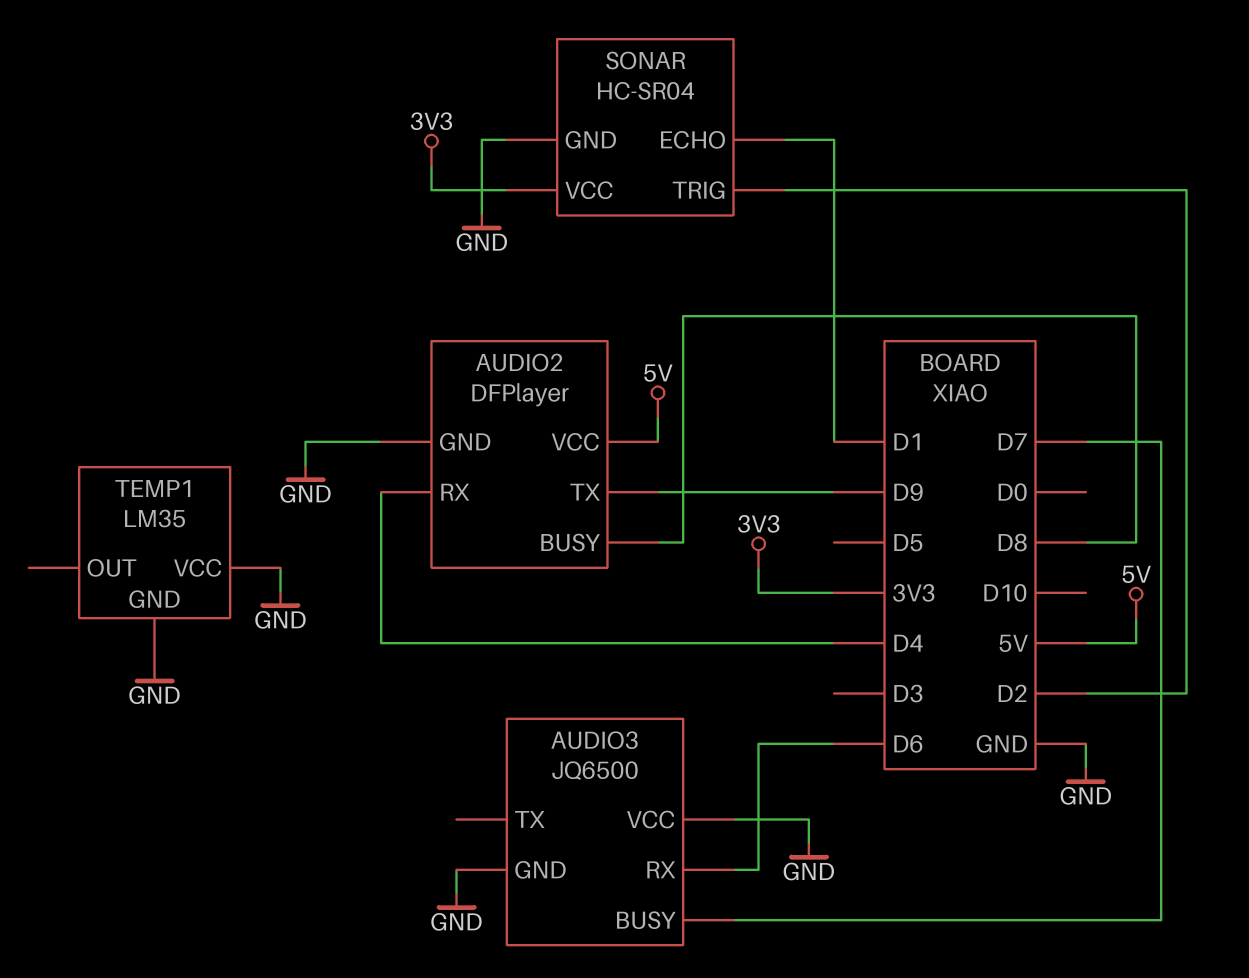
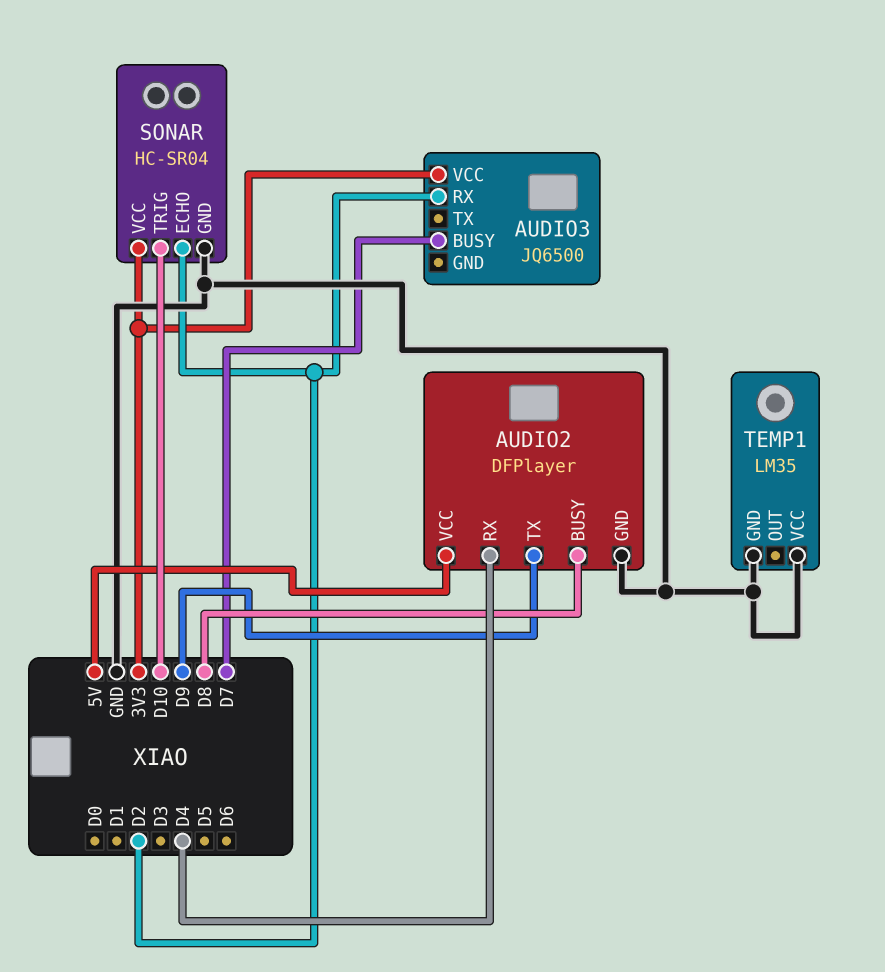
AUDIO3 pin GND: GND -> none
AUDIO3 pin RX: D6 -> D2
AUDIO3 pin VCC: GND -> 3V3
SONAR pin ECHO: D1 -> D2
SONAR pin TRIG: D2 -> D10

